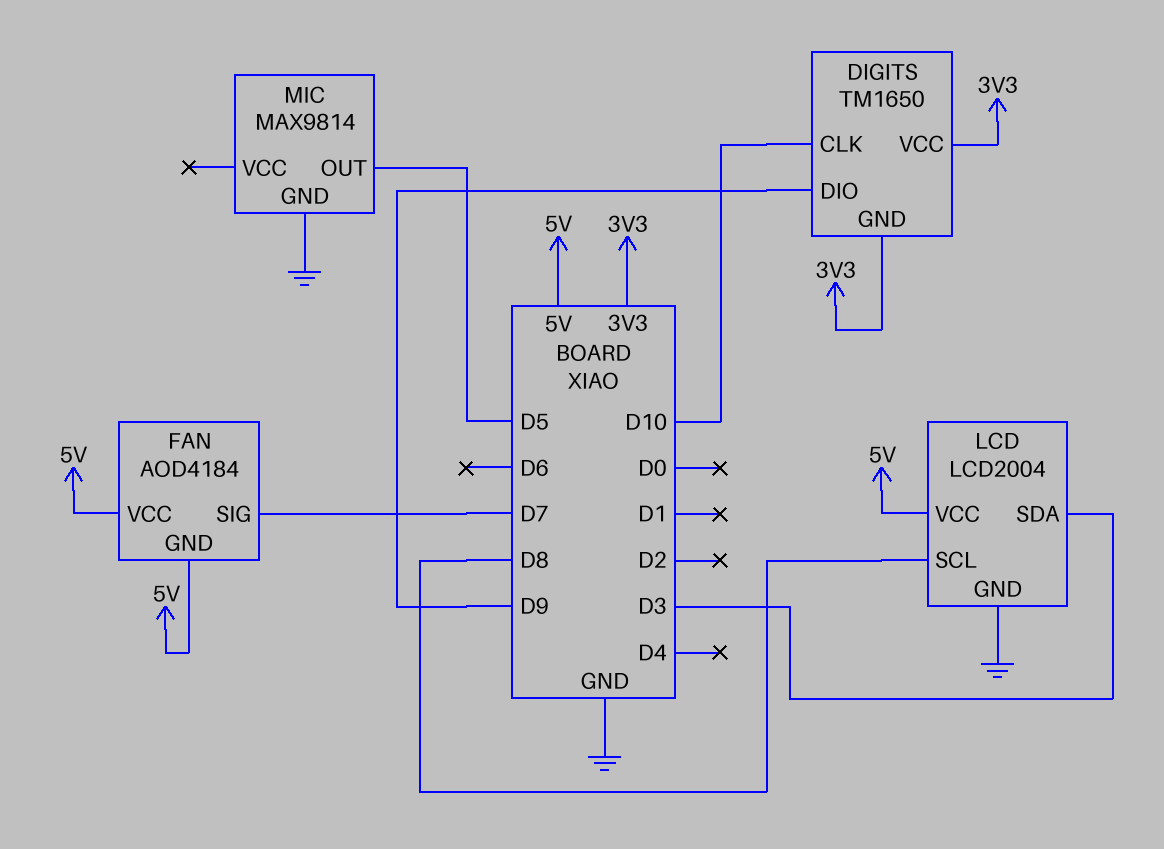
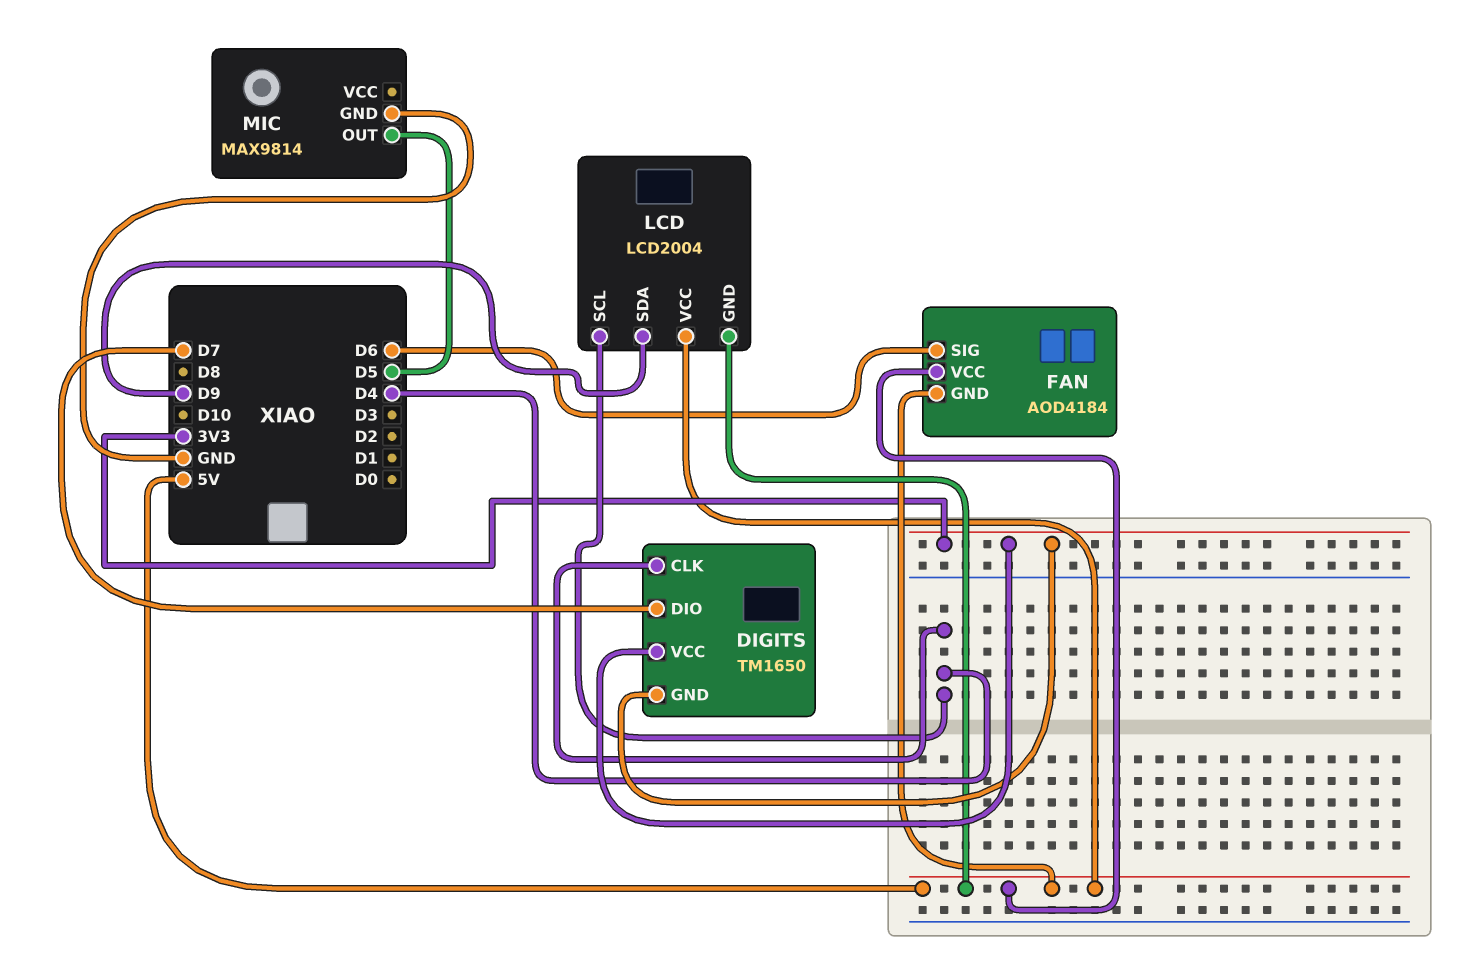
DIGITS pin CLK: D10 -> D4
DIGITS pin DIO: D9 -> D7
FAN pin SIG: D7 -> D6
LCD pin GND: GND -> 5V
LCD pin SCL: D8 -> D4
LCD pin SDA: D3 -> D9

